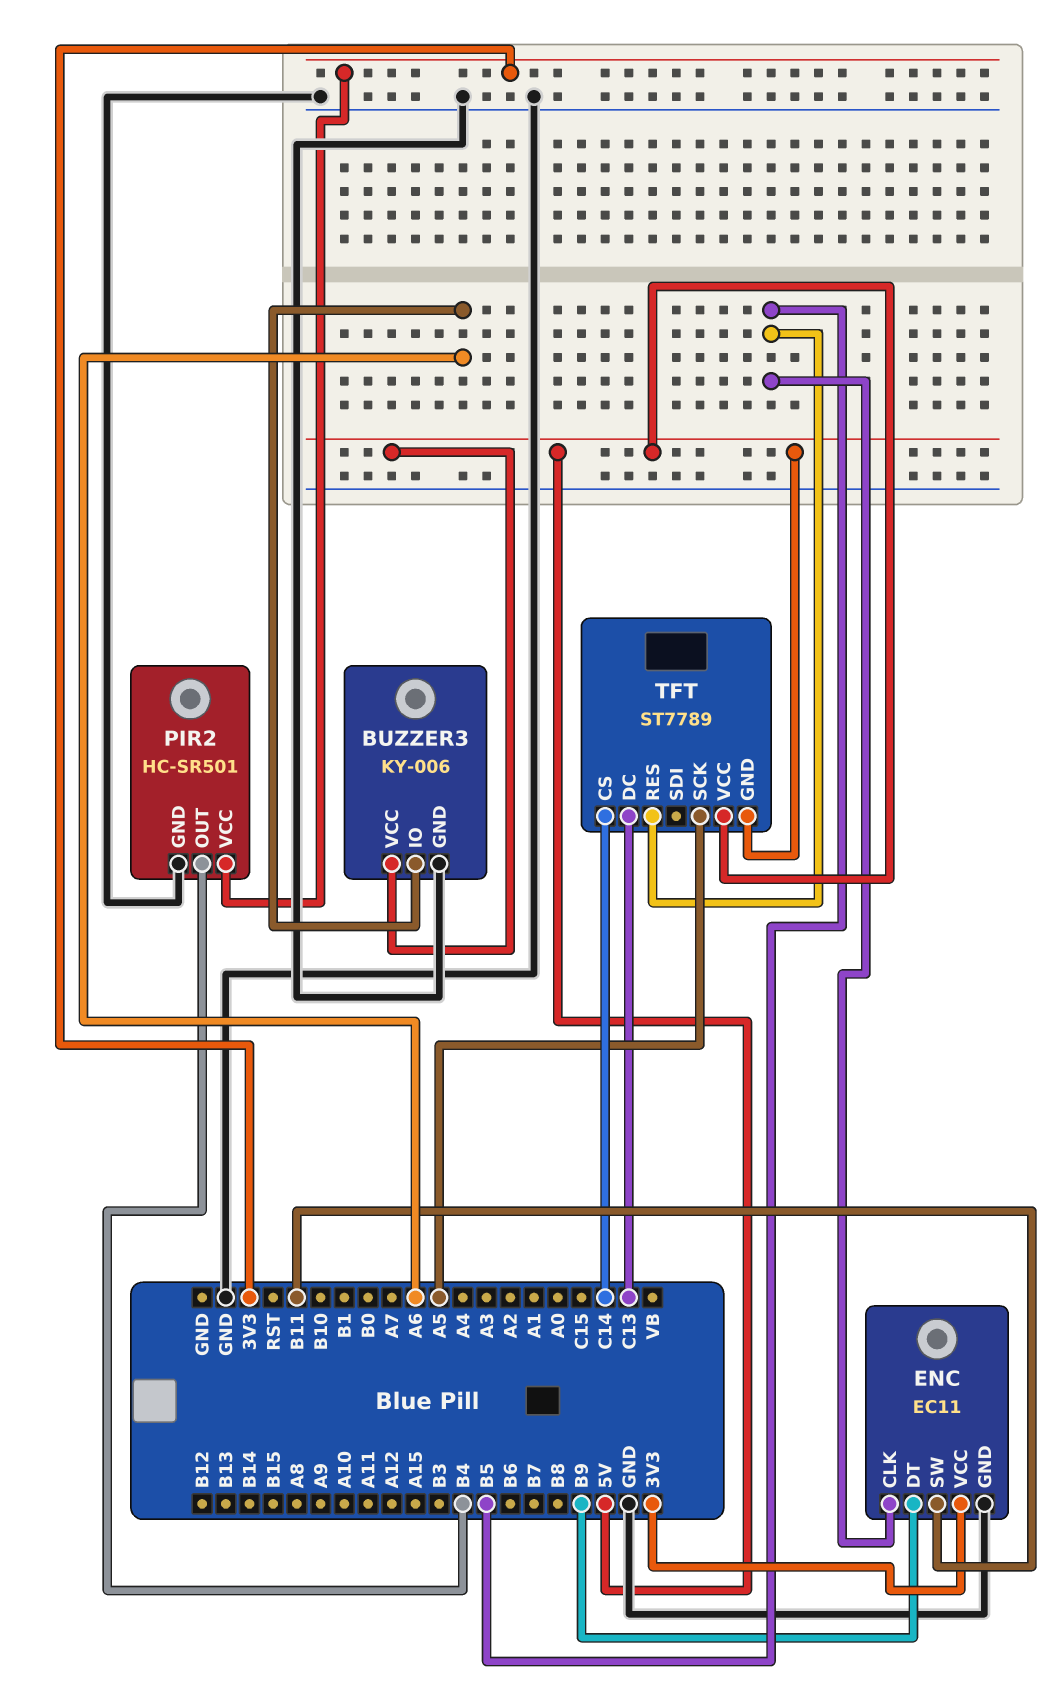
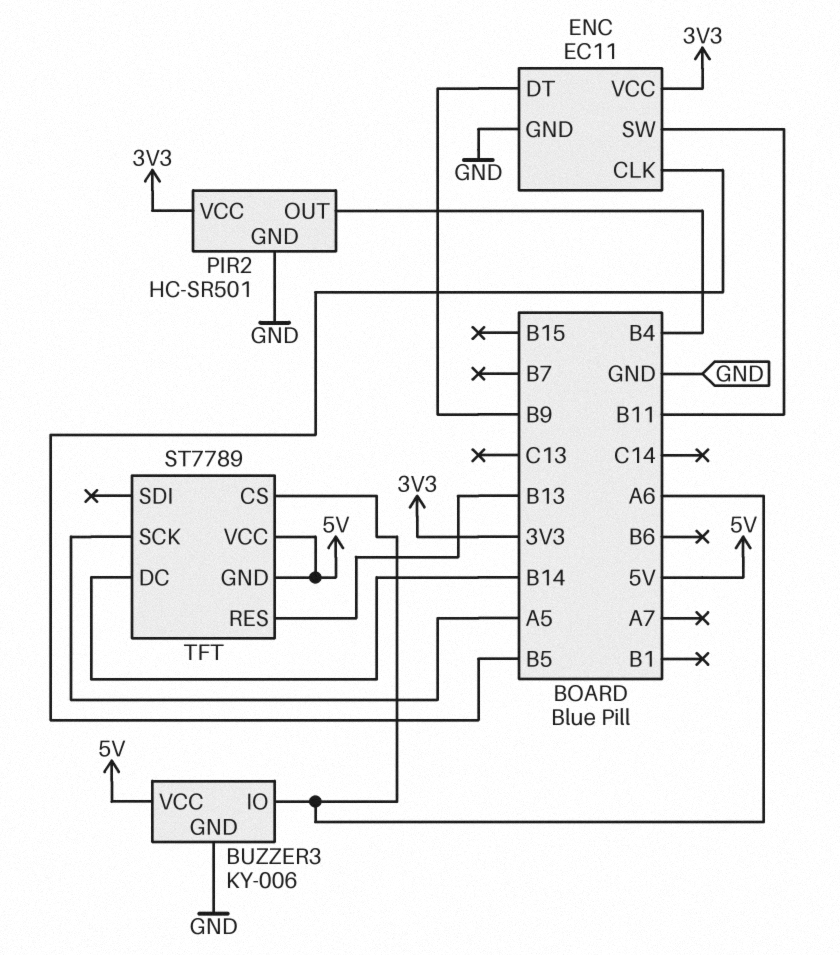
TFT pin CS: C14 -> A6
TFT pin DC: C13 -> B14
TFT pin RES: B5 -> B13

